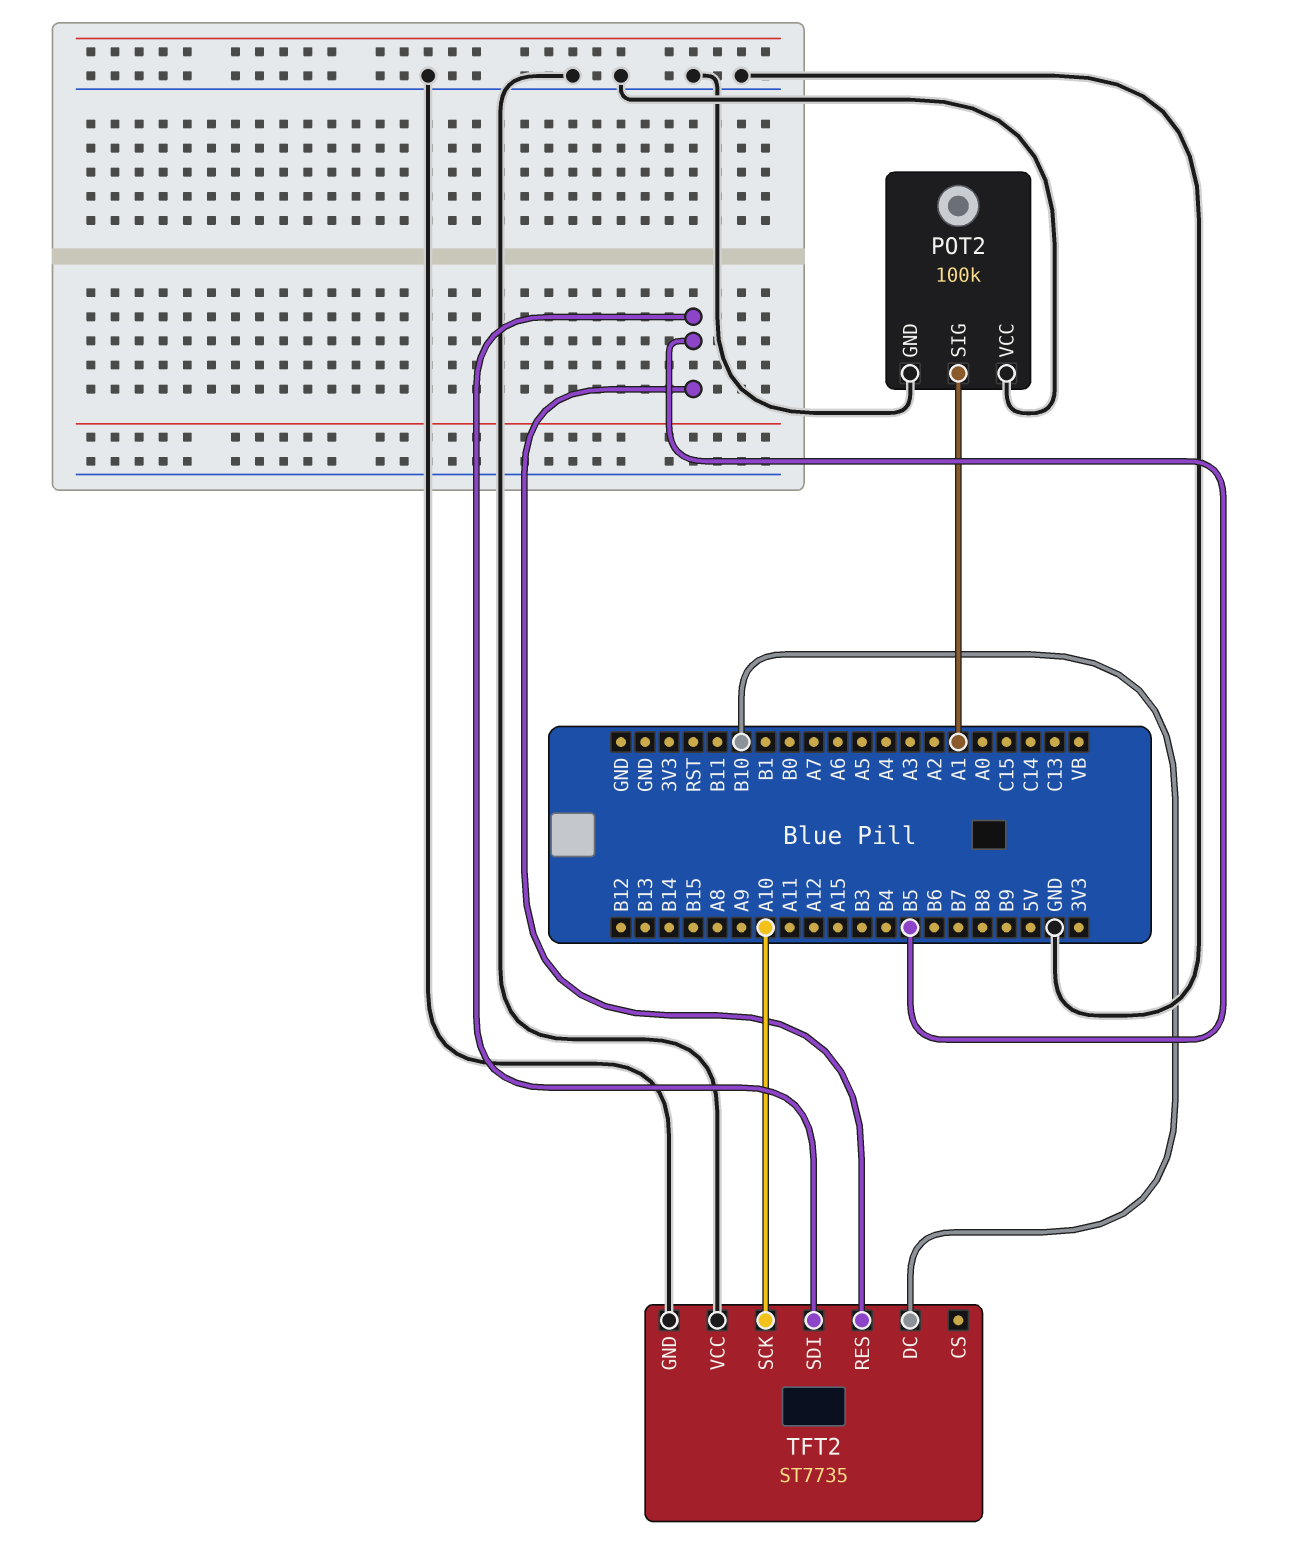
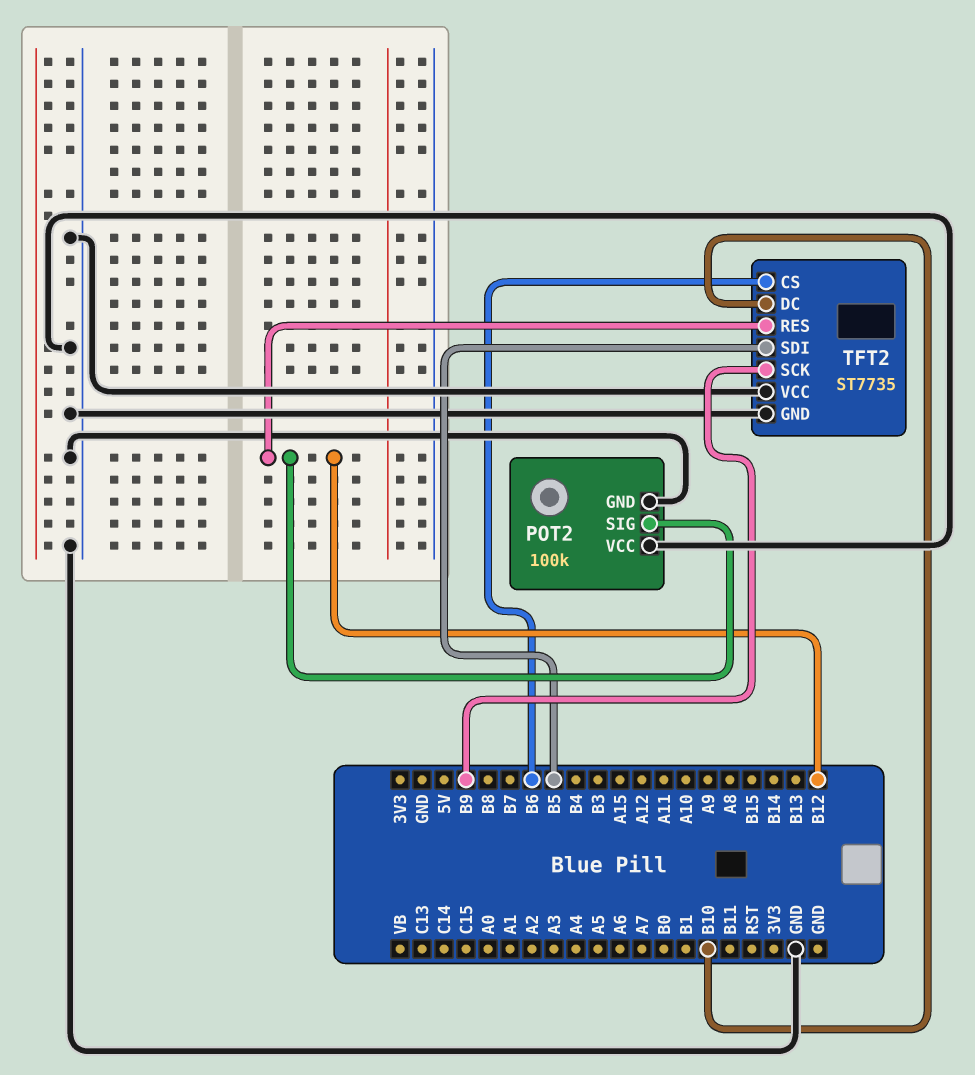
POT2 pin SIG: A1 -> B12
TFT2 pin CS: none -> B6
TFT2 pin RES: B5 -> B12
TFT2 pin SCK: A10 -> B9

